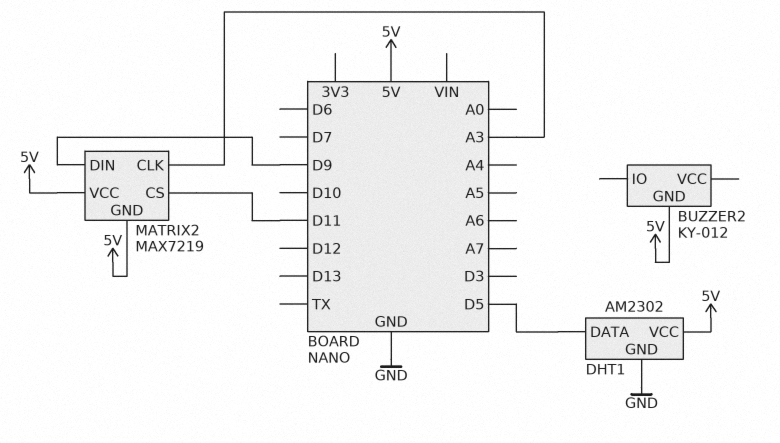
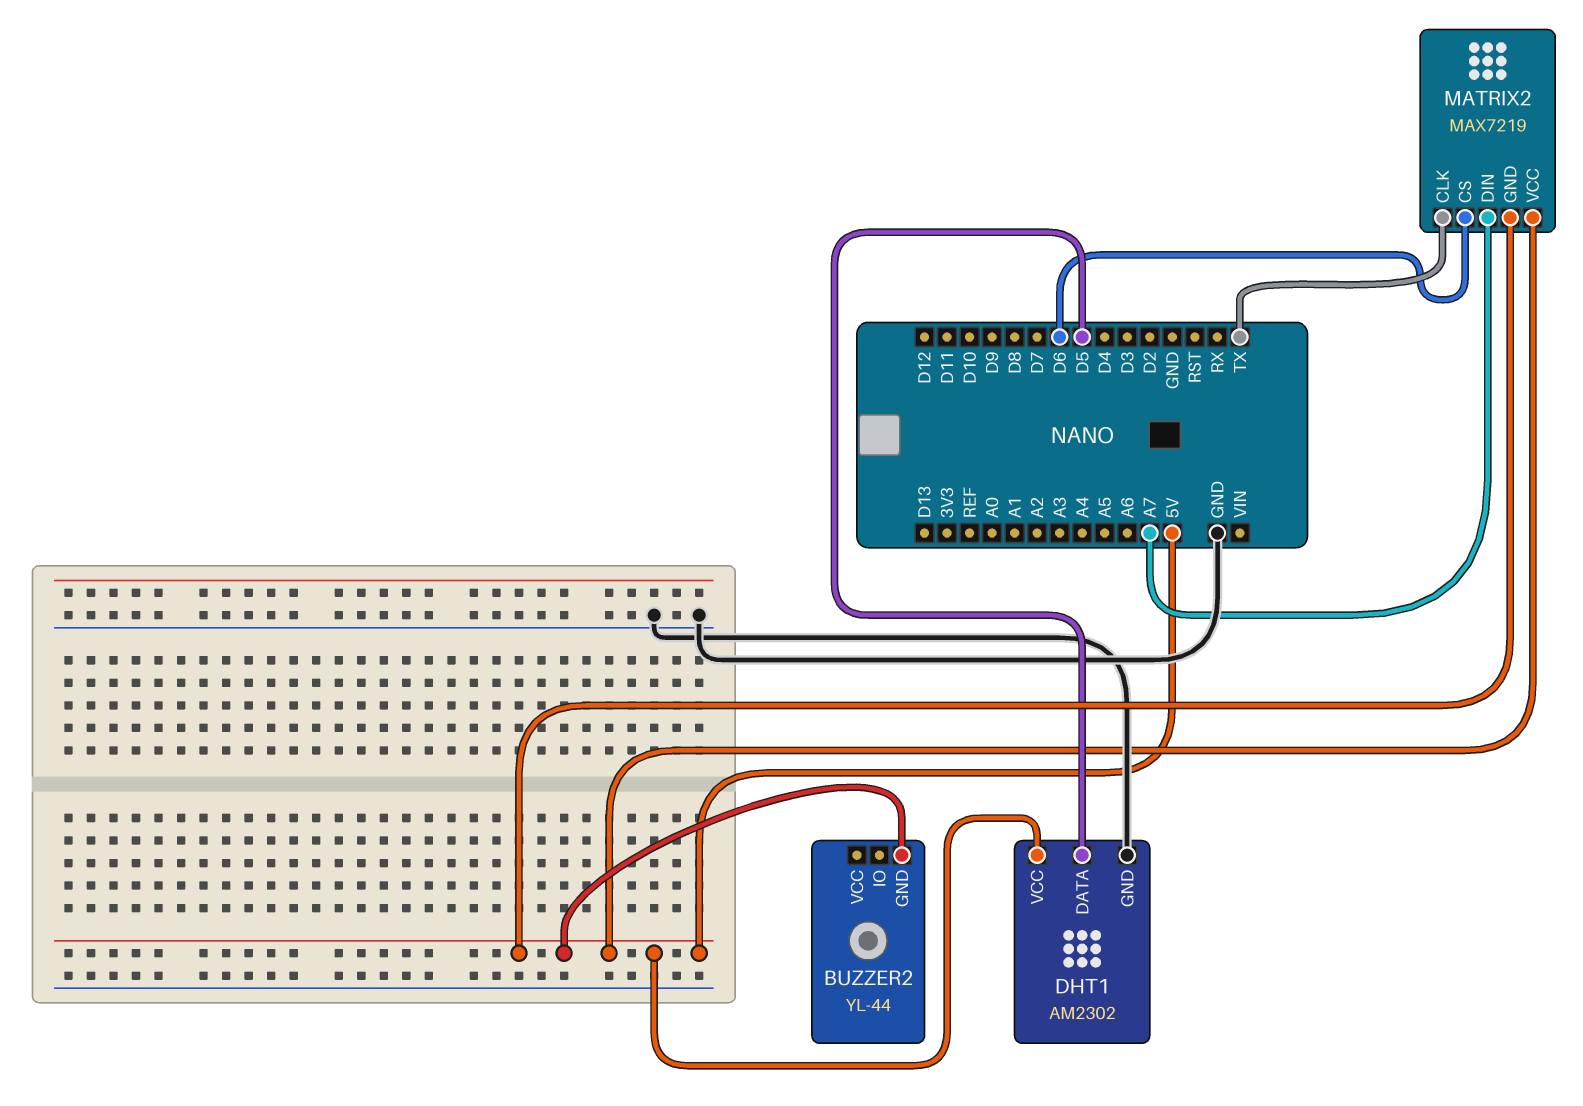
BUZZER2: KY-012 -> YL-44
MATRIX2 pin CLK: A3 -> TX
MATRIX2 pin CS: D11 -> D6
MATRIX2 pin DIN: D9 -> A7

